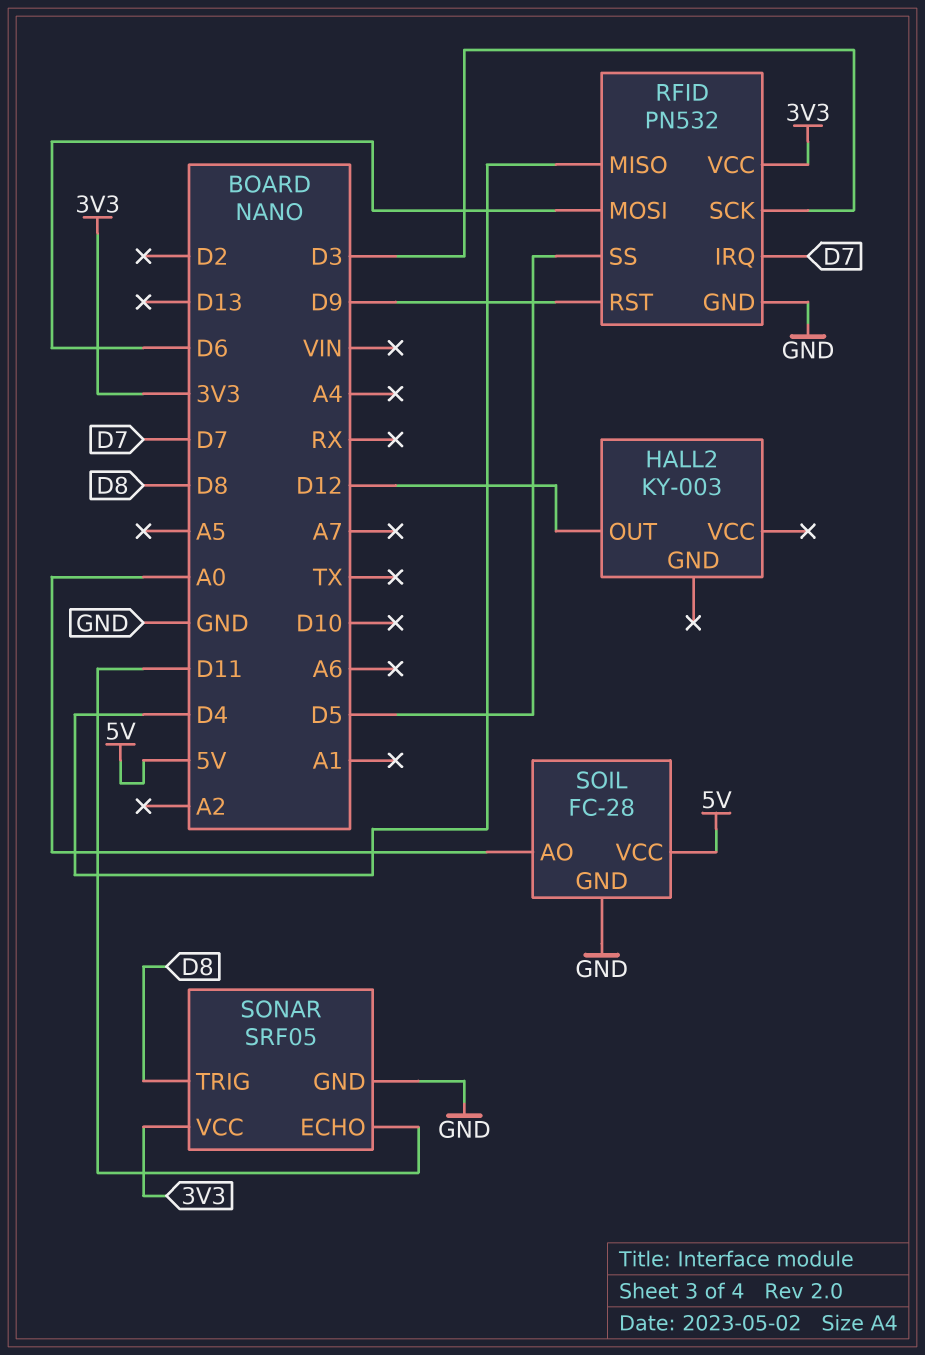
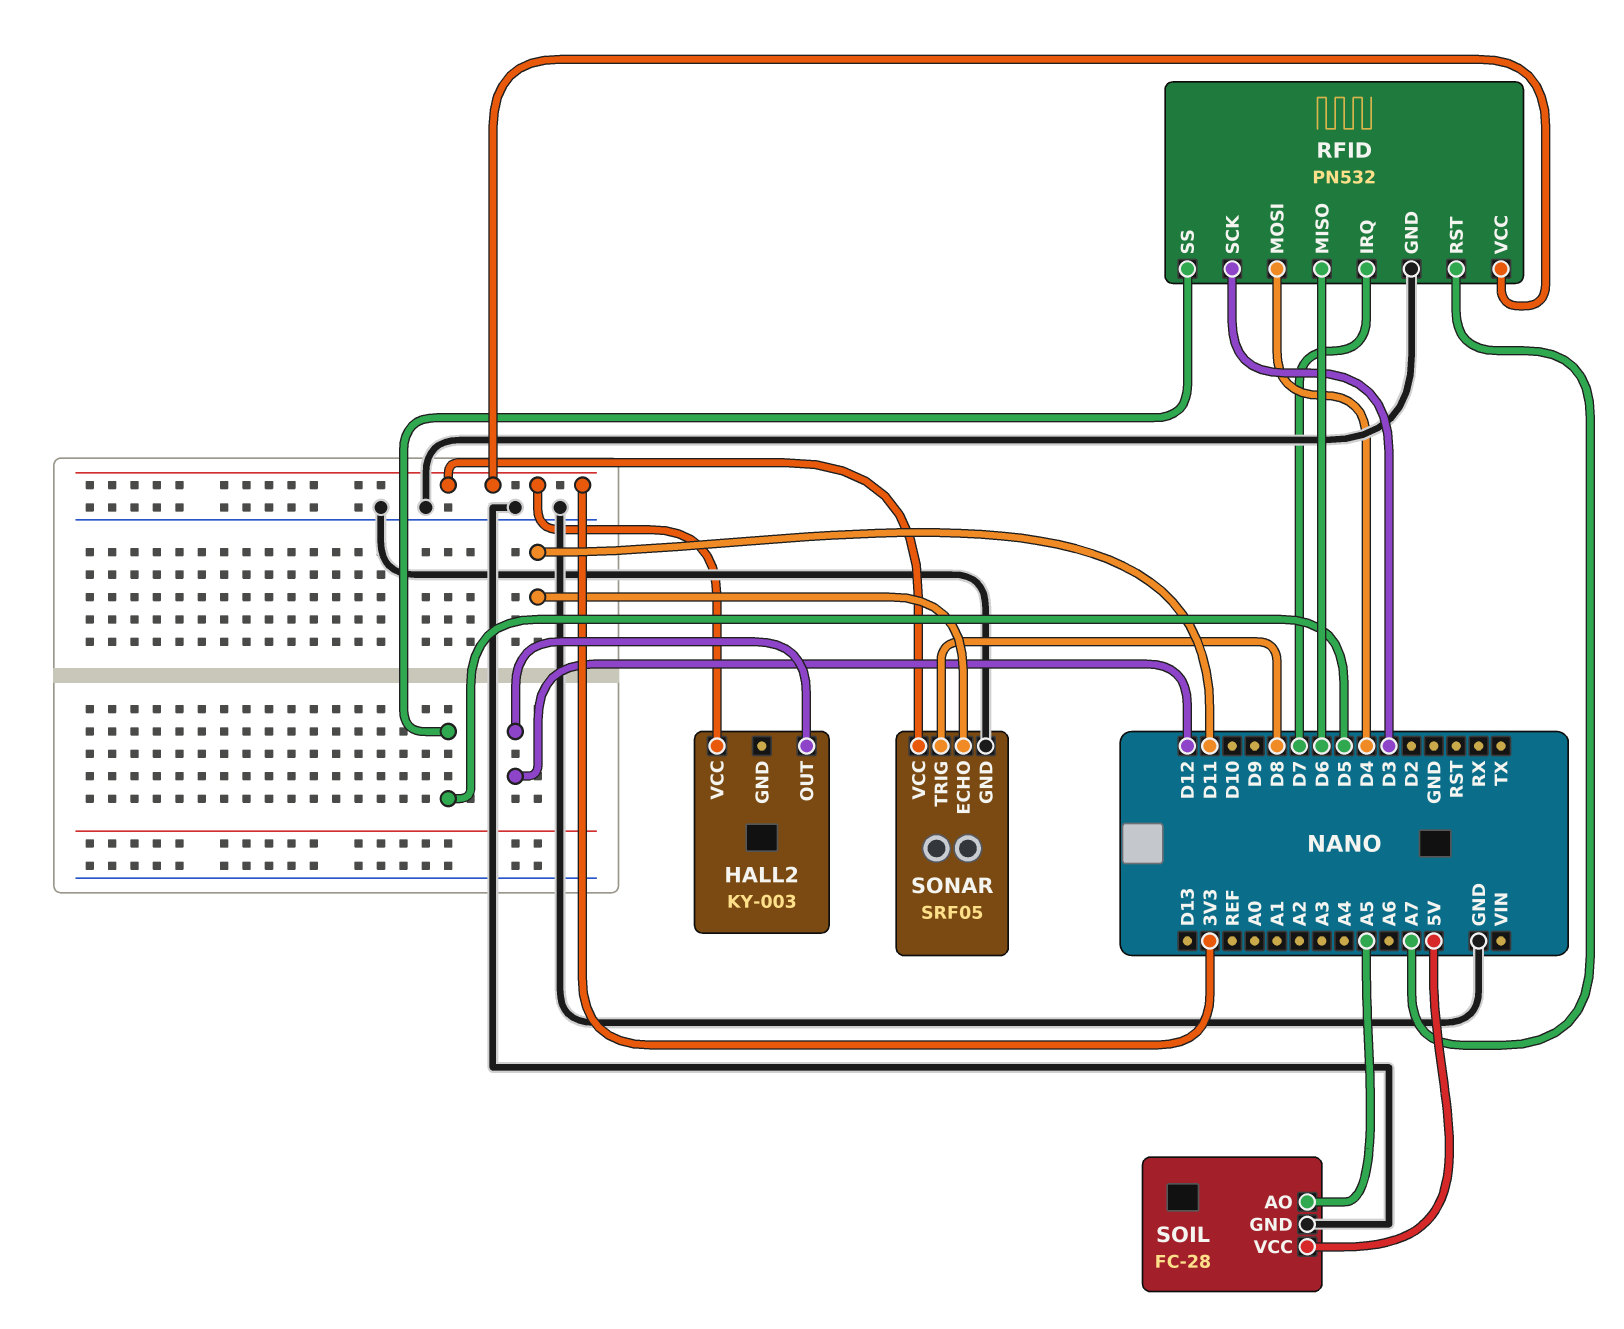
HALL2 pin VCC: none -> 3V3
RFID pin MISO: D4 -> D6
RFID pin MOSI: D6 -> D4
RFID pin RST: D9 -> A7
SOIL pin AO: A0 -> A5

